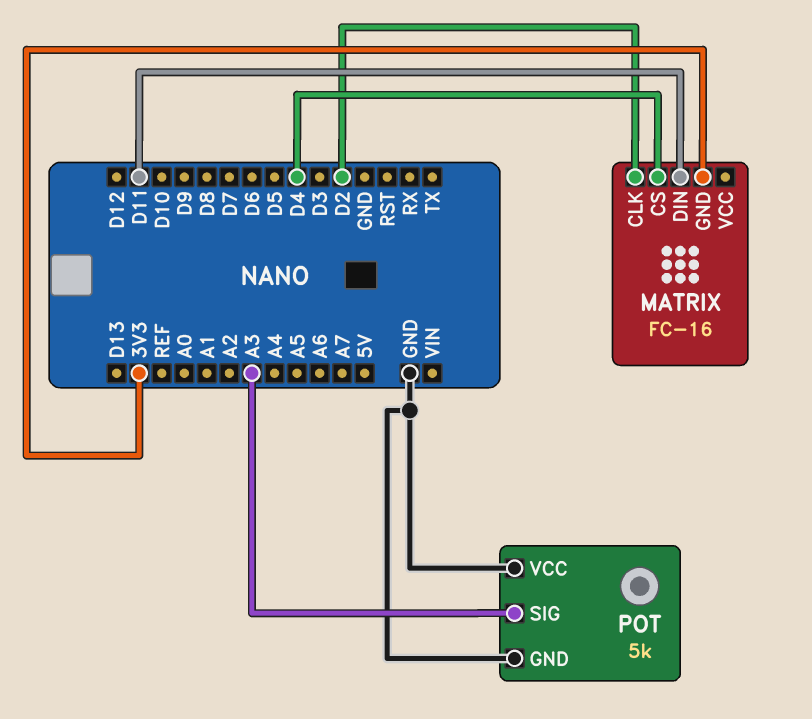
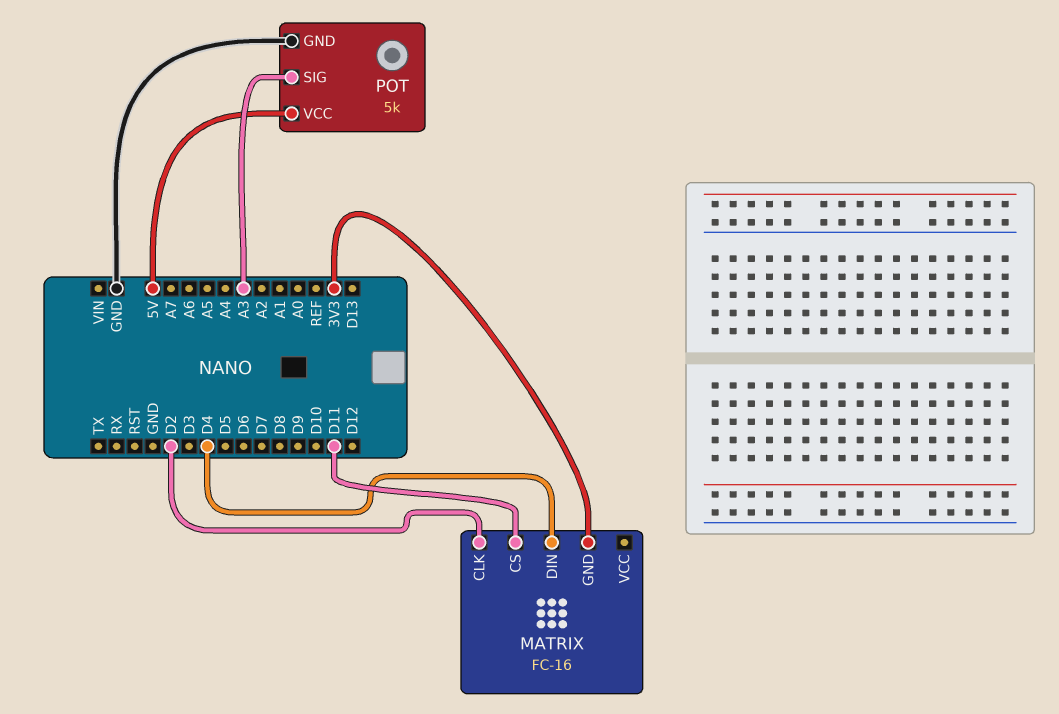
MATRIX pin CS: D4 -> D11
MATRIX pin DIN: D11 -> D4
POT pin VCC: GND -> 5V

